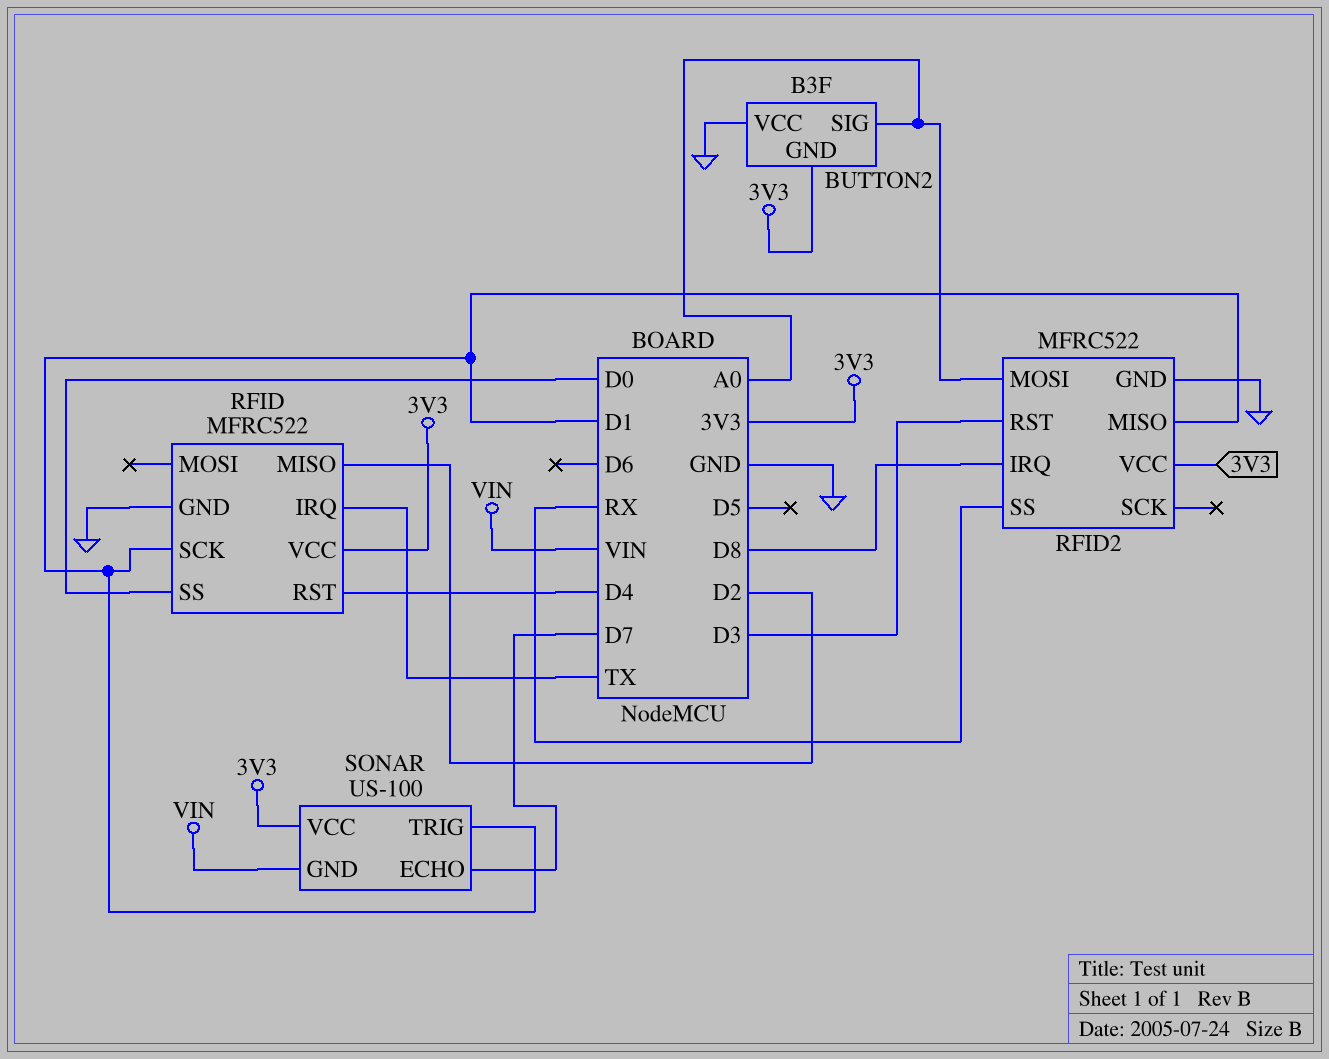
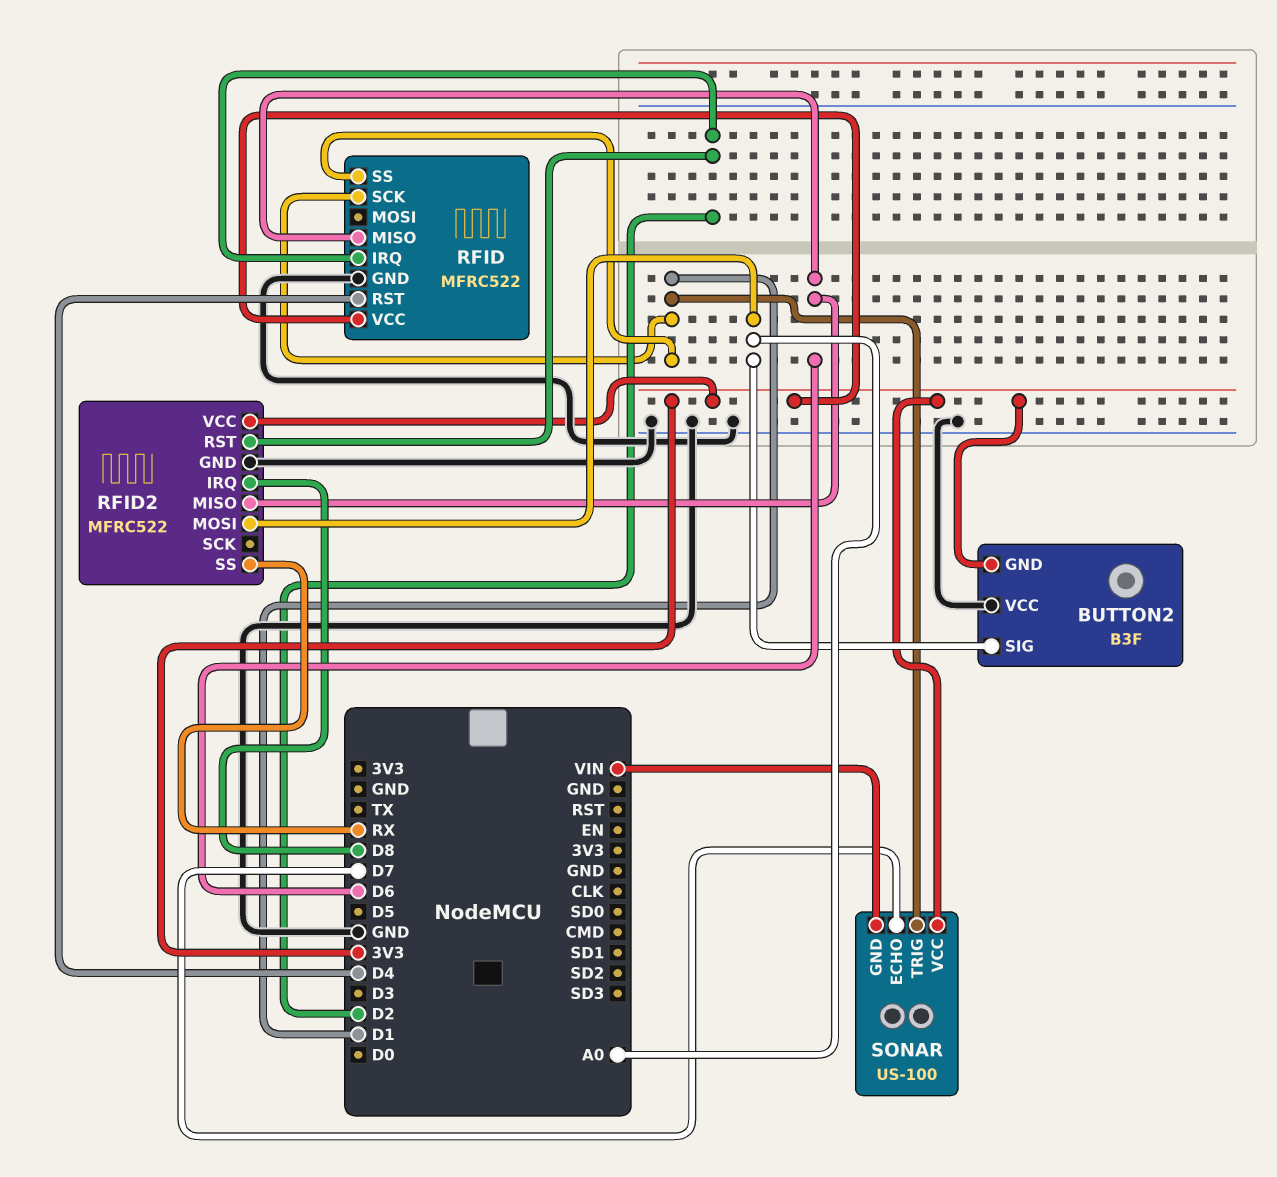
RFID pin IRQ: TX -> D2
RFID pin MISO: D2 -> D6
RFID pin SS: D0 -> D1
RFID2 pin MISO: D1 -> D6
RFID2 pin RST: D3 -> D2

